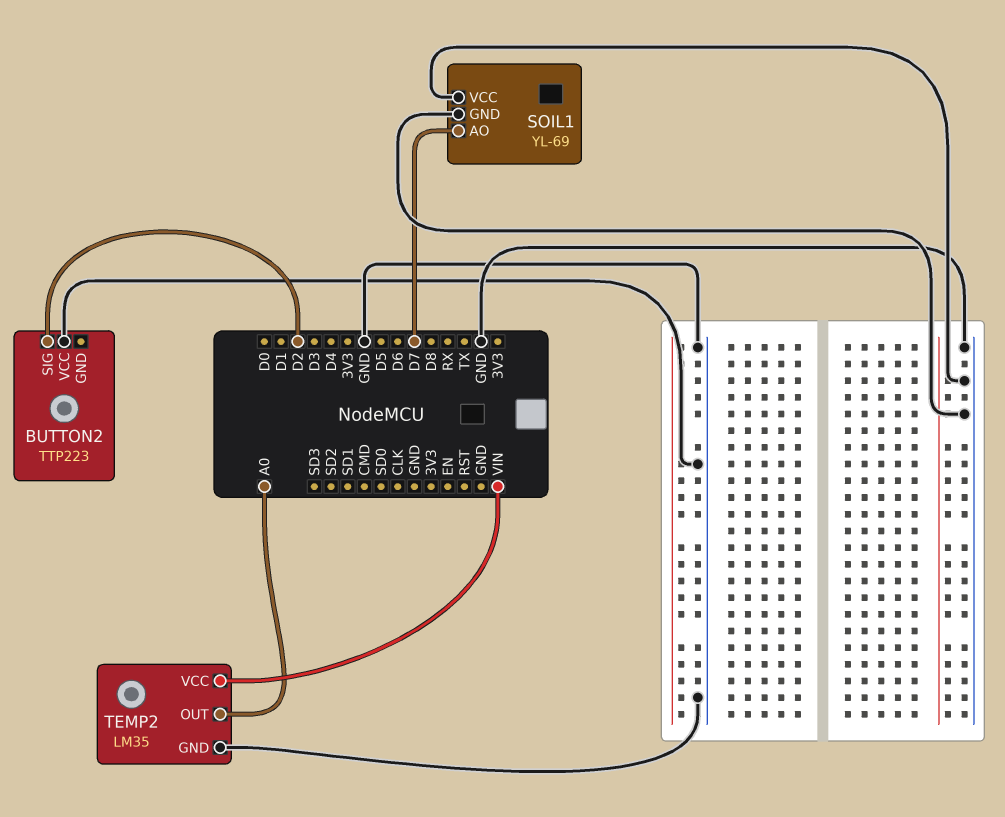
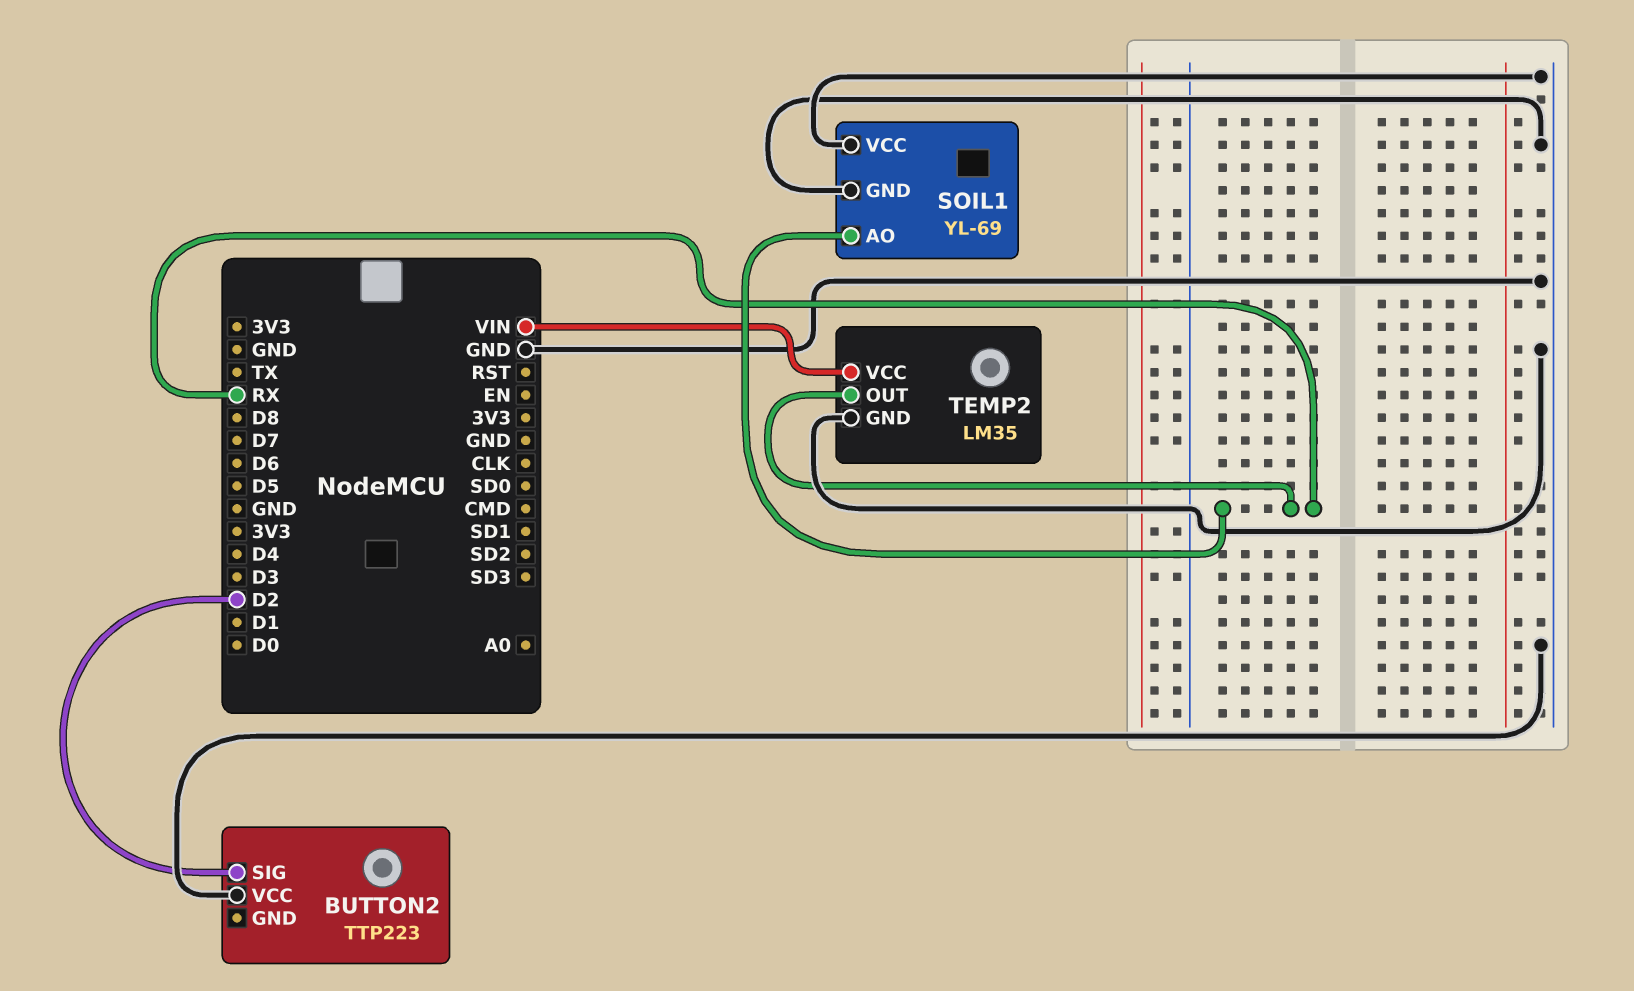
SOIL1 pin AO: D7 -> RX
TEMP2 pin OUT: A0 -> RX

